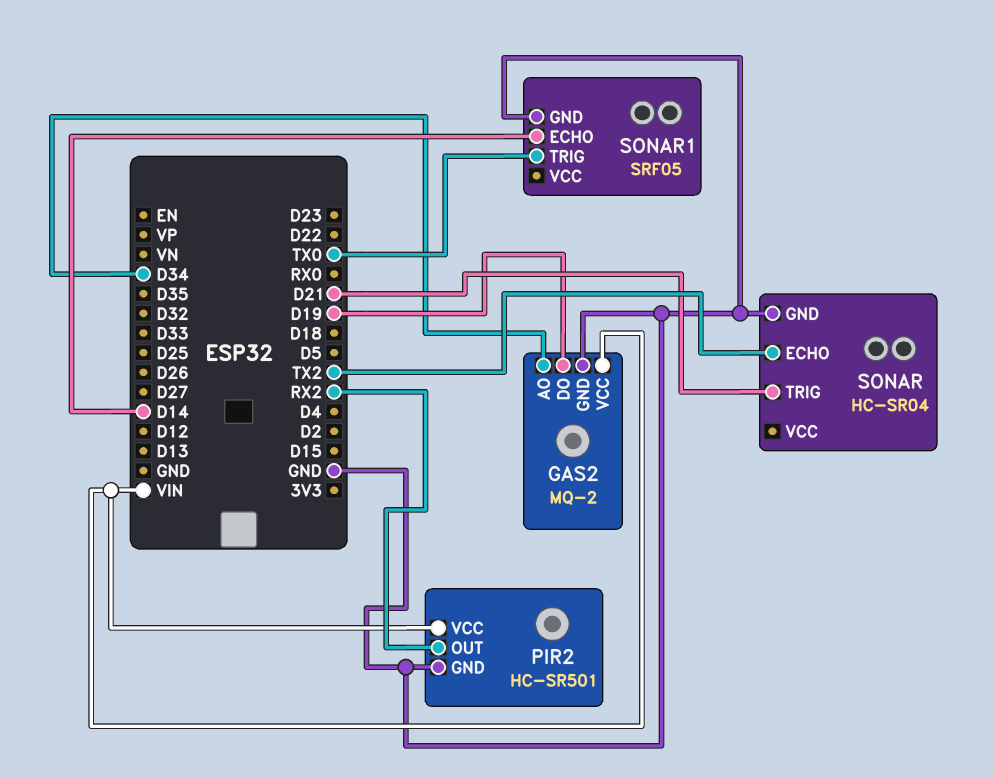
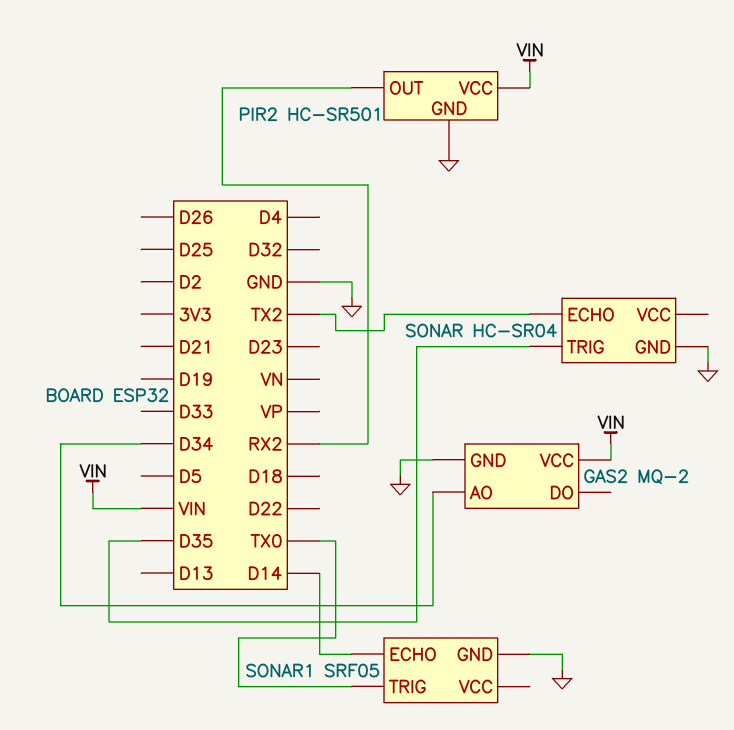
GAS2 pin DO: D19 -> none
SONAR pin TRIG: D21 -> D35

